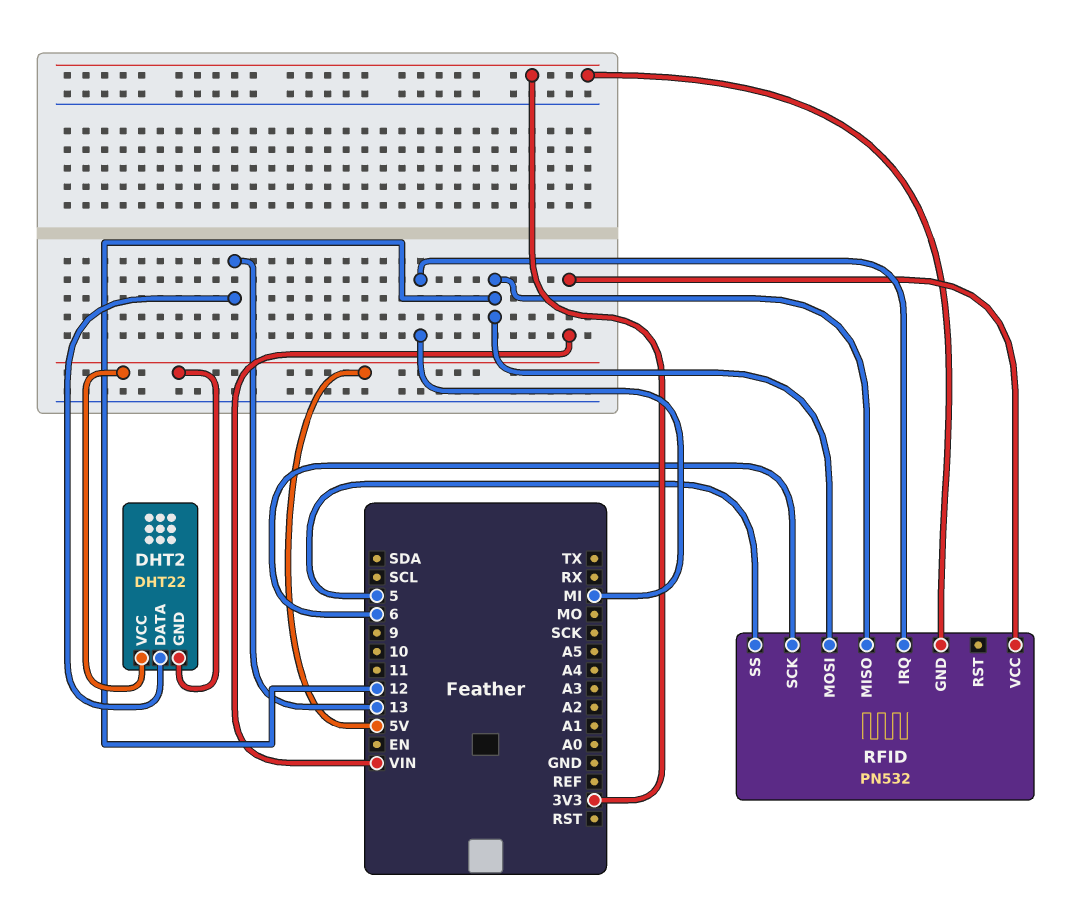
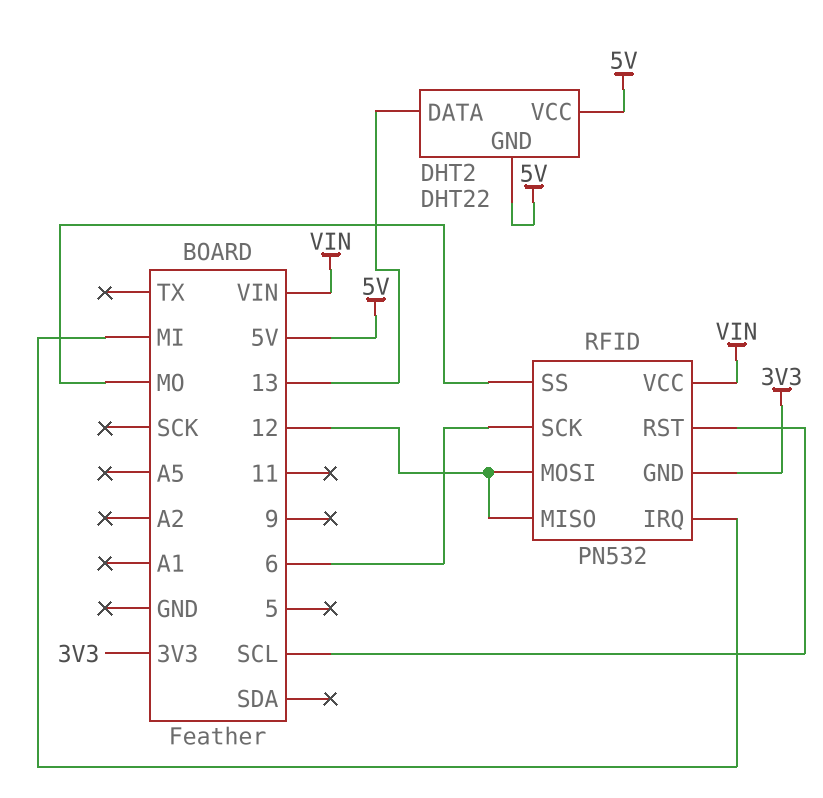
RFID pin RST: none -> SCL
RFID pin SS: 5 -> MO

